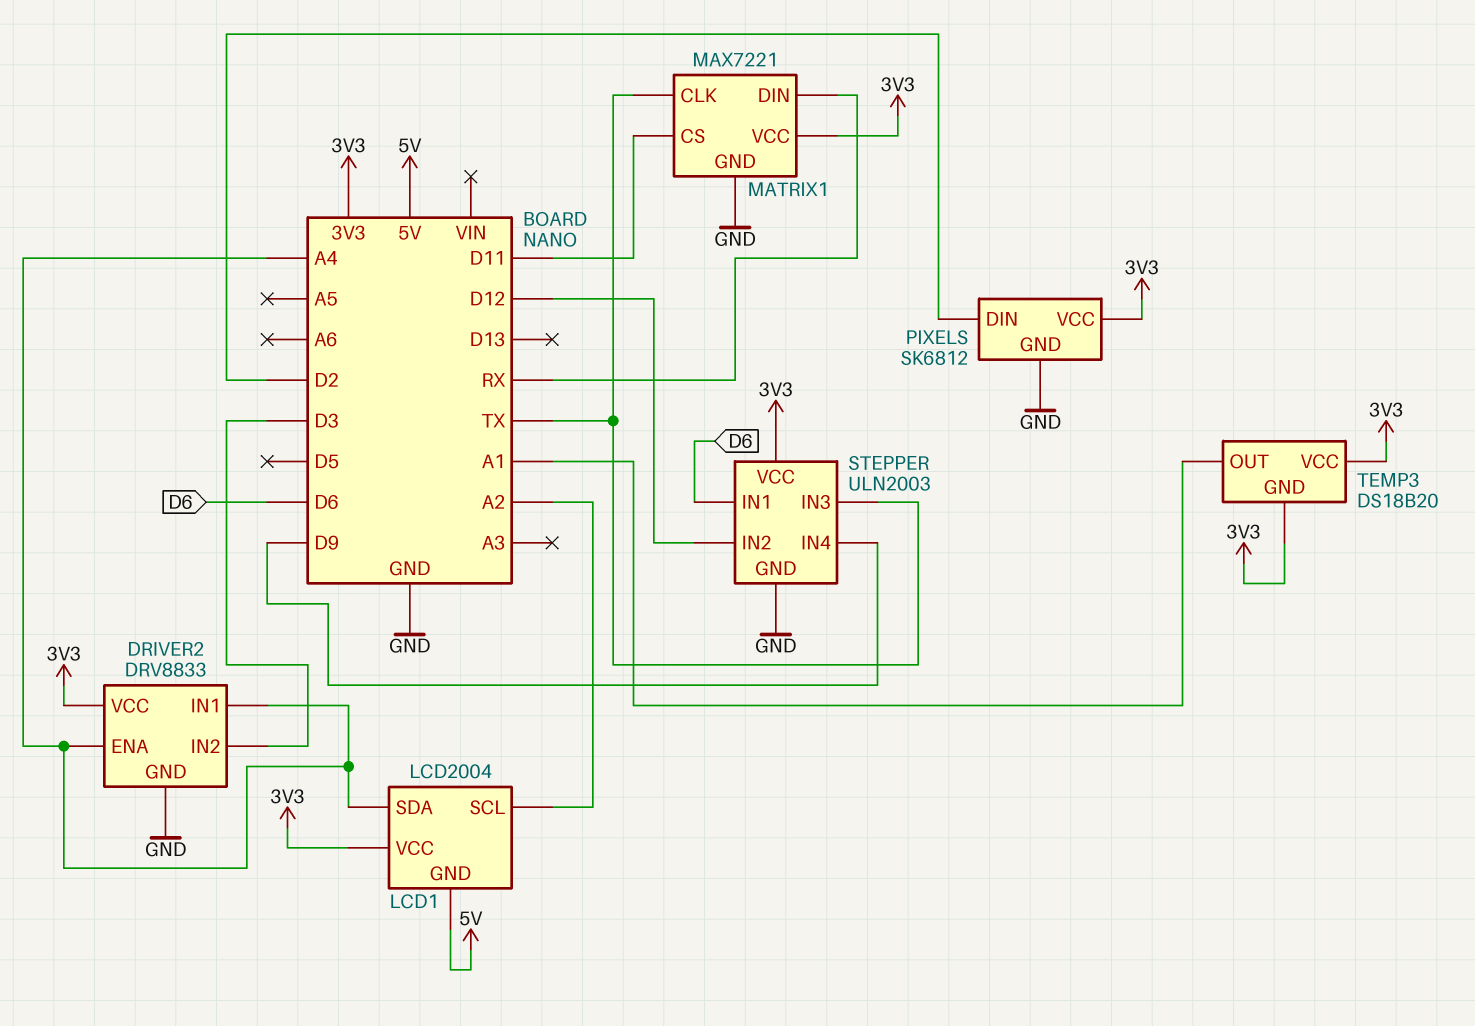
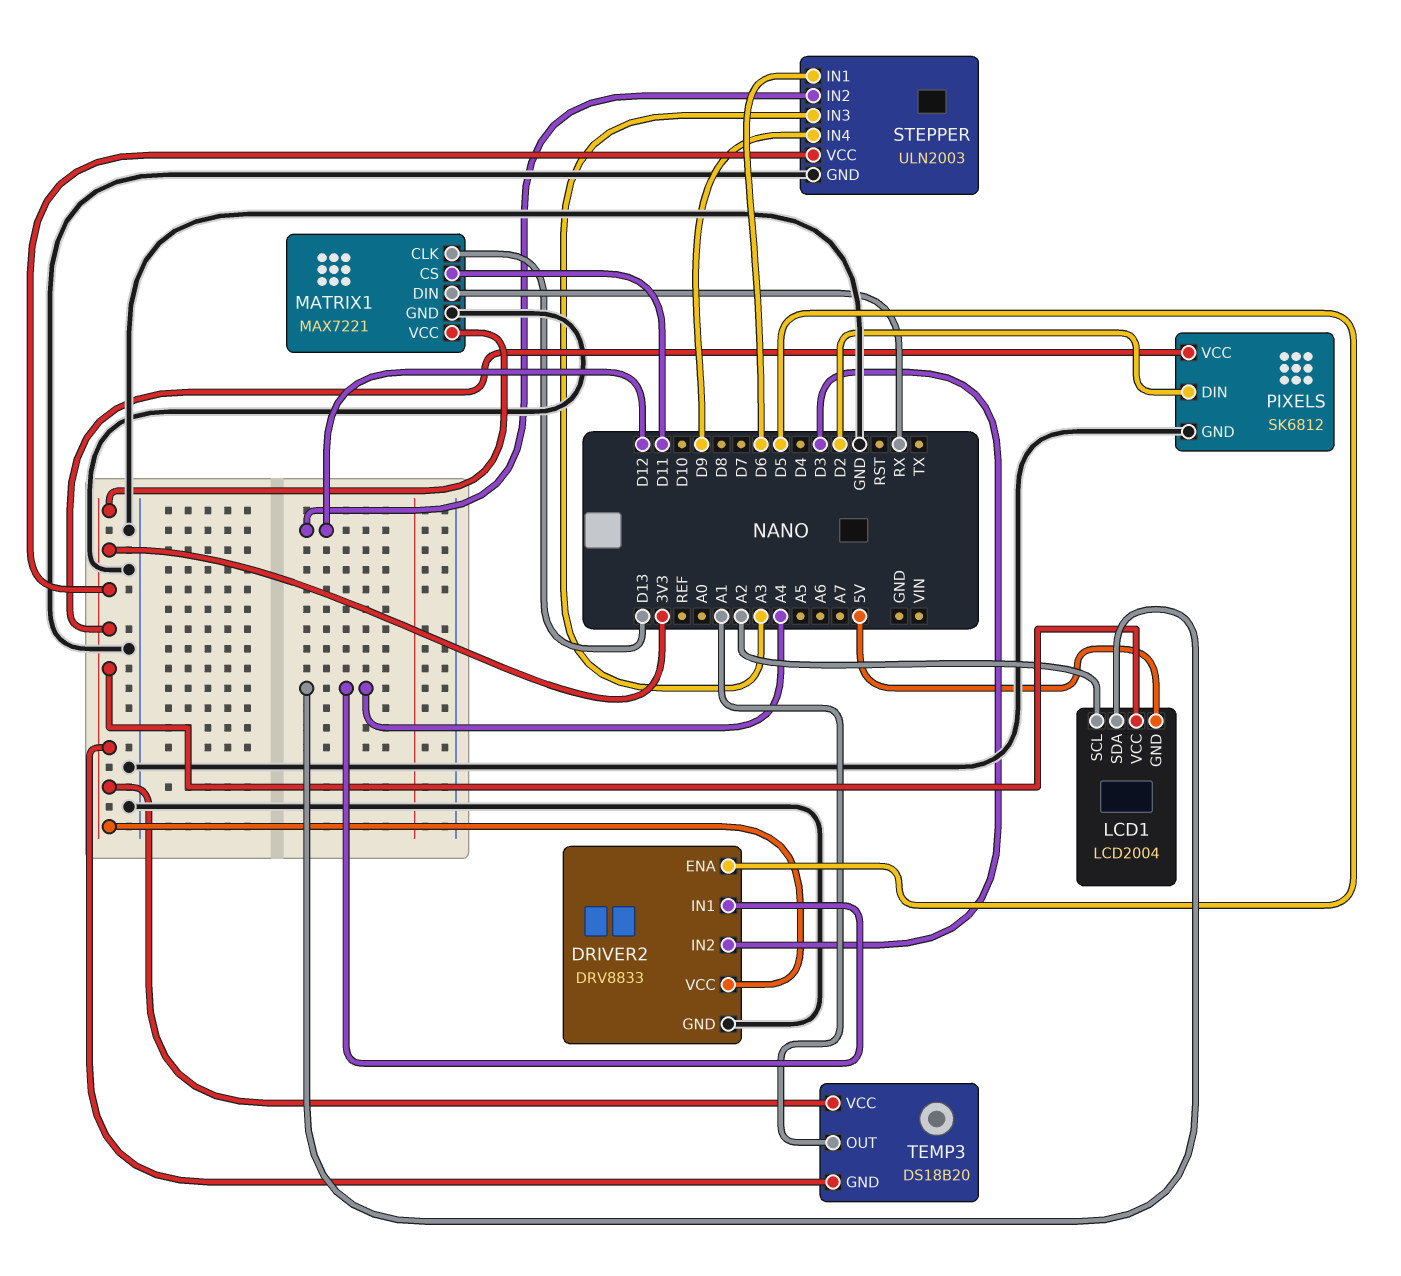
DRIVER2 pin ENA: A4 -> D5
MATRIX1 pin CLK: TX -> D13
STEPPER pin IN3: TX -> A3

